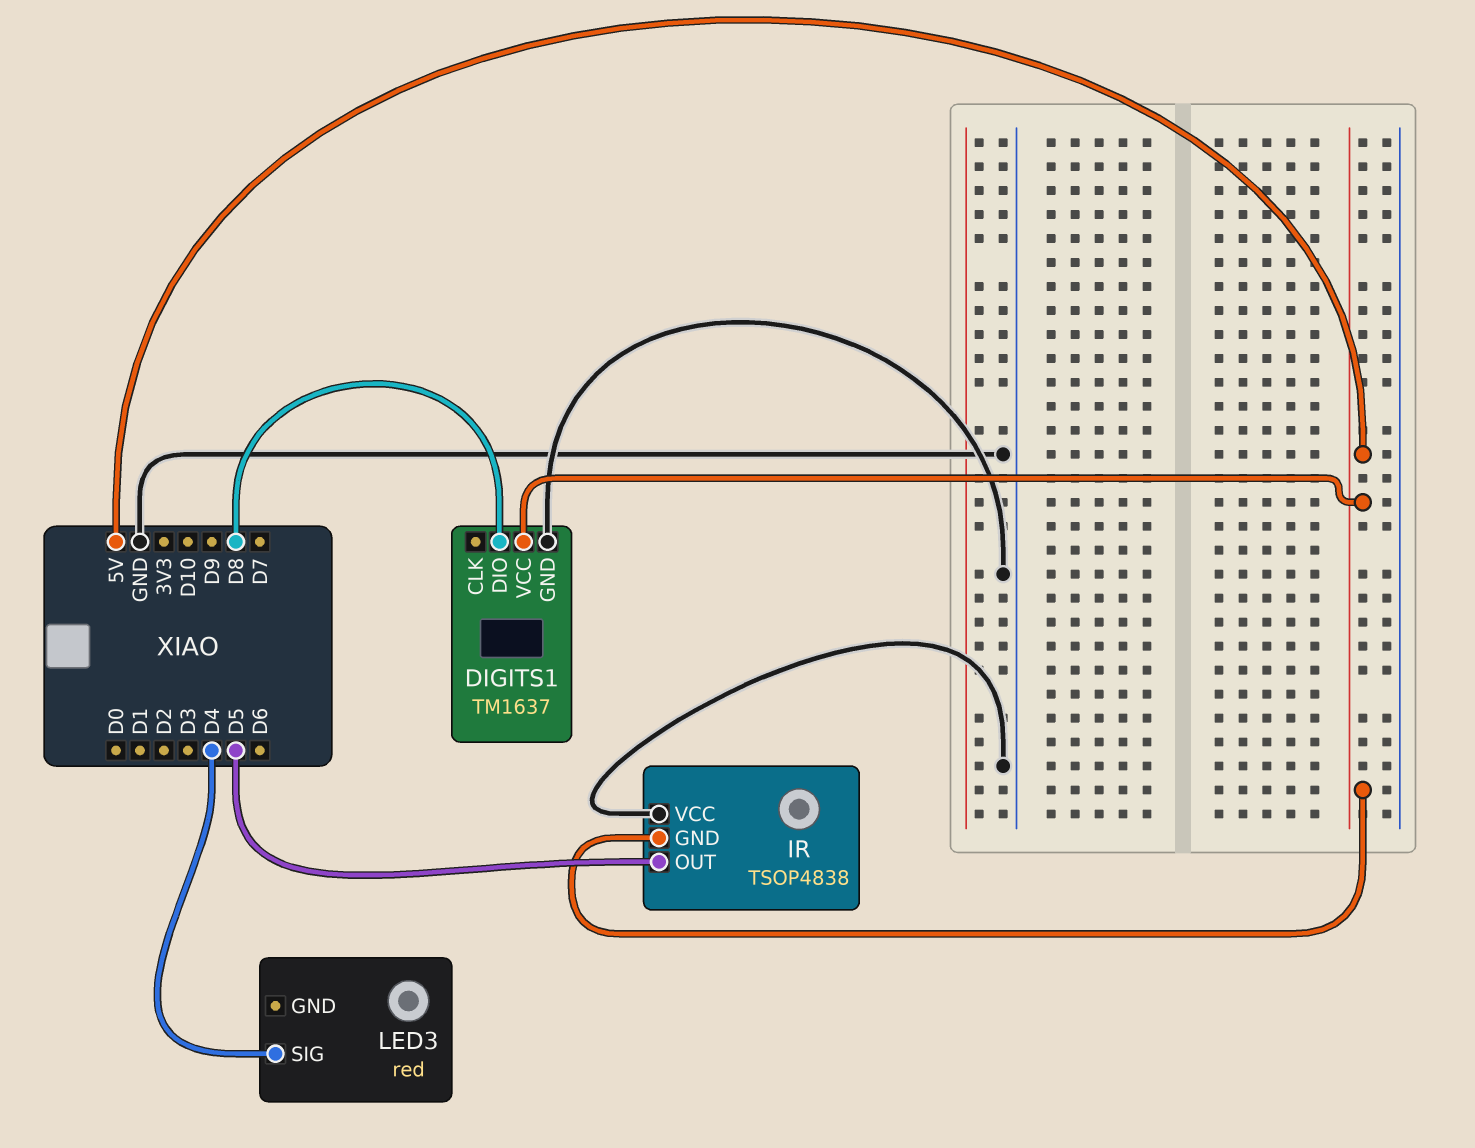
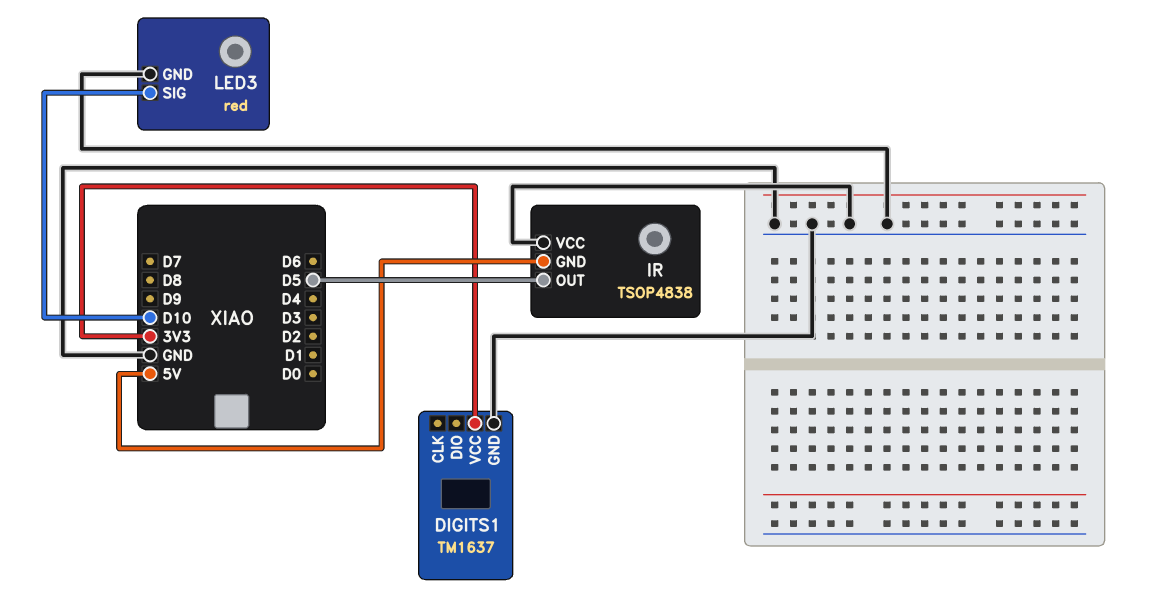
DIGITS1 pin DIO: D8 -> none
DIGITS1 pin VCC: 5V -> 3V3
LED3 pin GND: none -> GND
LED3 pin SIG: D4 -> D10

